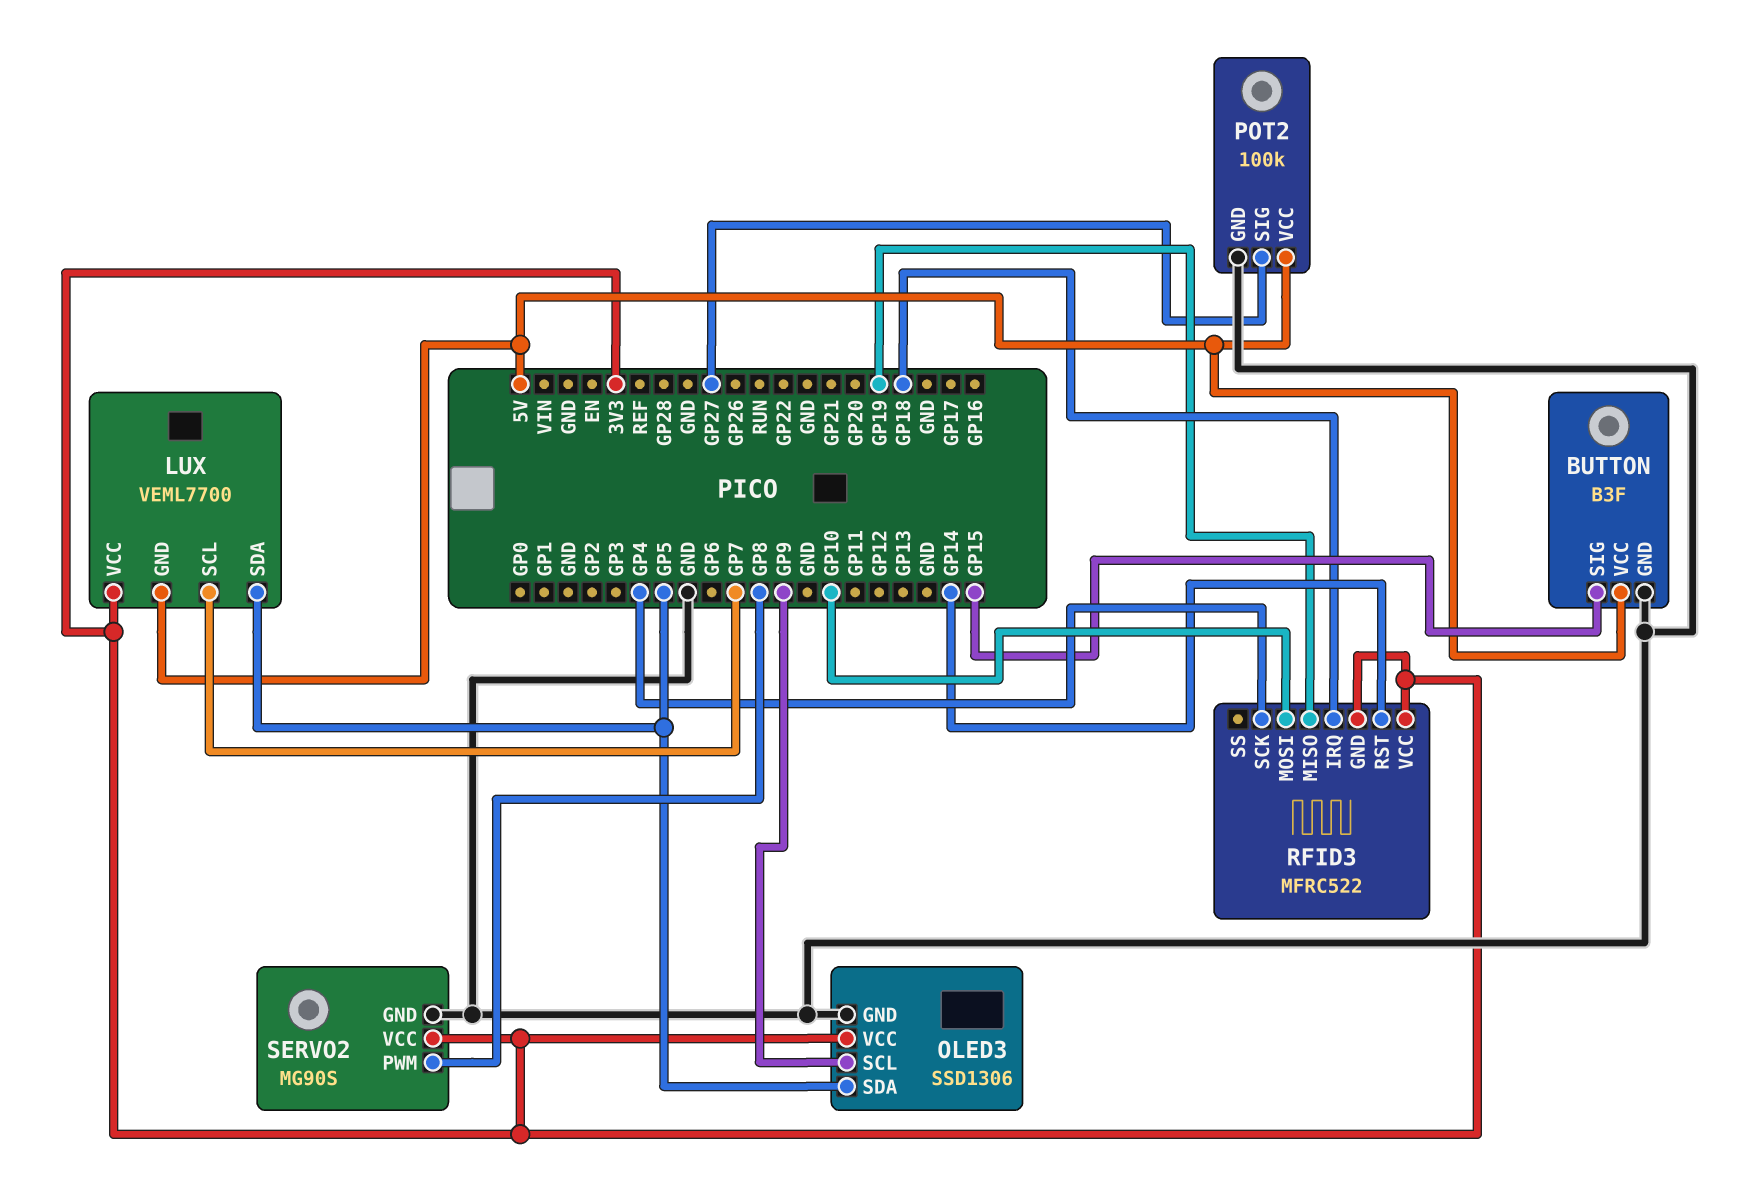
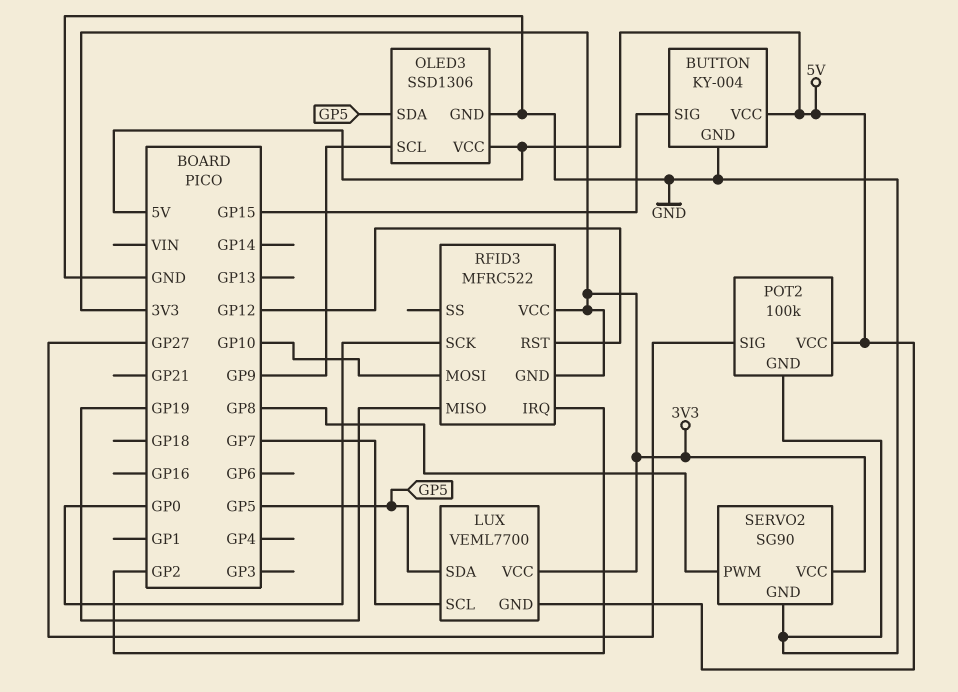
BUTTON: B3F -> KY-004
OLED3 pin VCC: 3V3 -> 5V
RFID3 pin IRQ: GP18 -> GP2
RFID3 pin RST: GP14 -> GP12
RFID3 pin SCK: GP4 -> GP0
SERVO2: MG90S -> SG90

